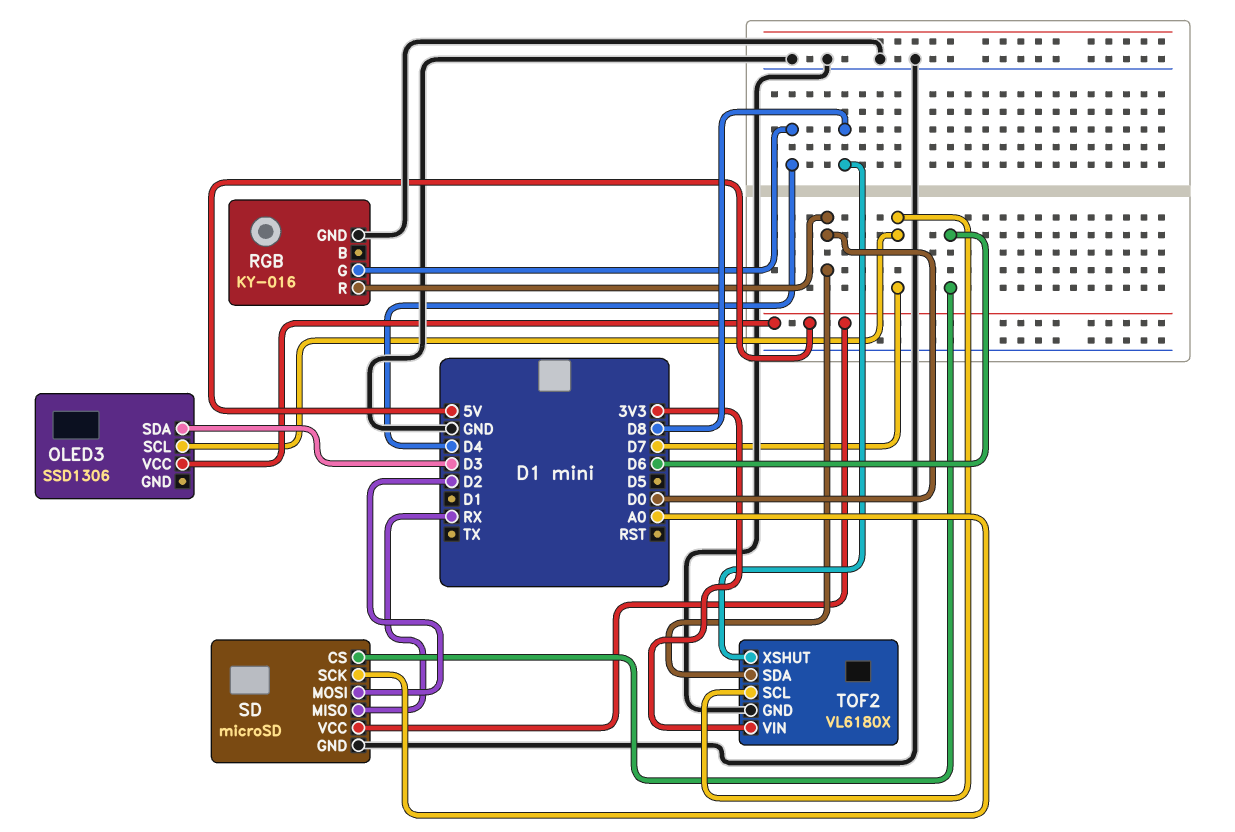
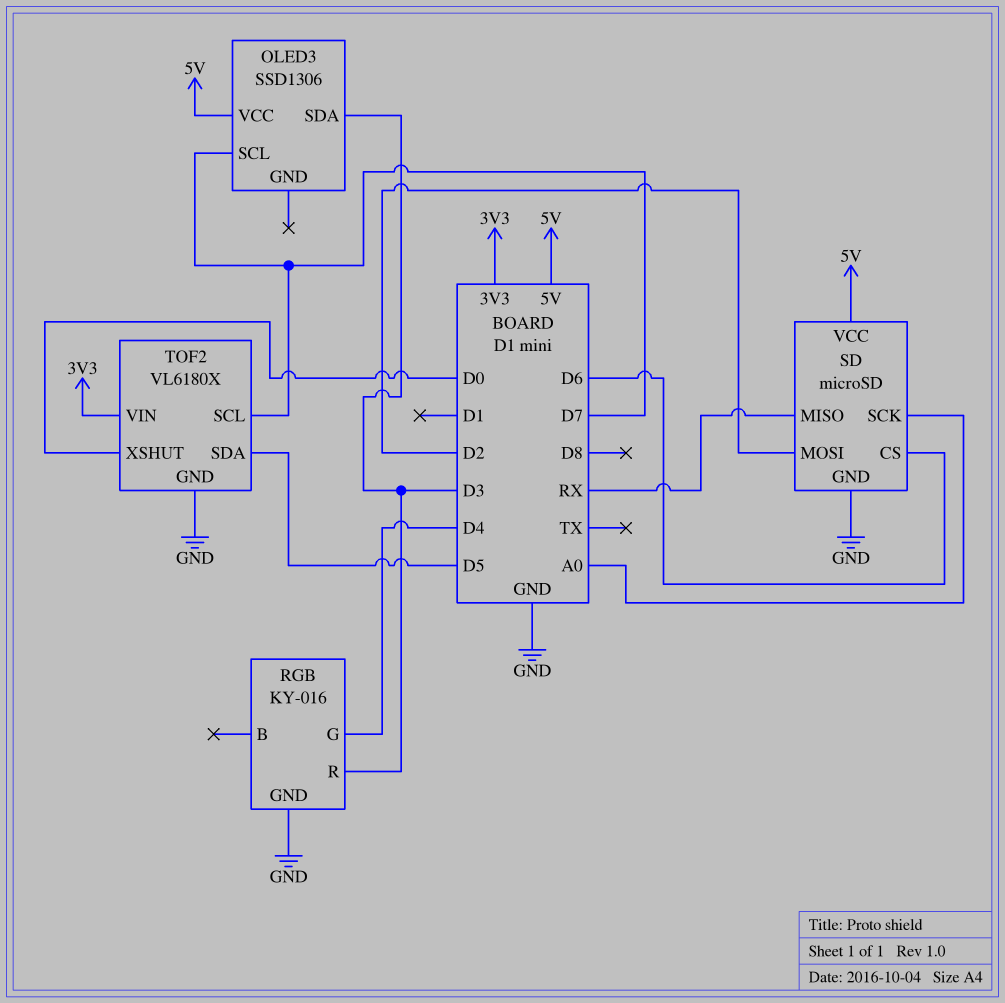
RGB pin R: D0 -> D3
TOF2 pin SDA: D0 -> D5
TOF2 pin XSHUT: D8 -> D0

